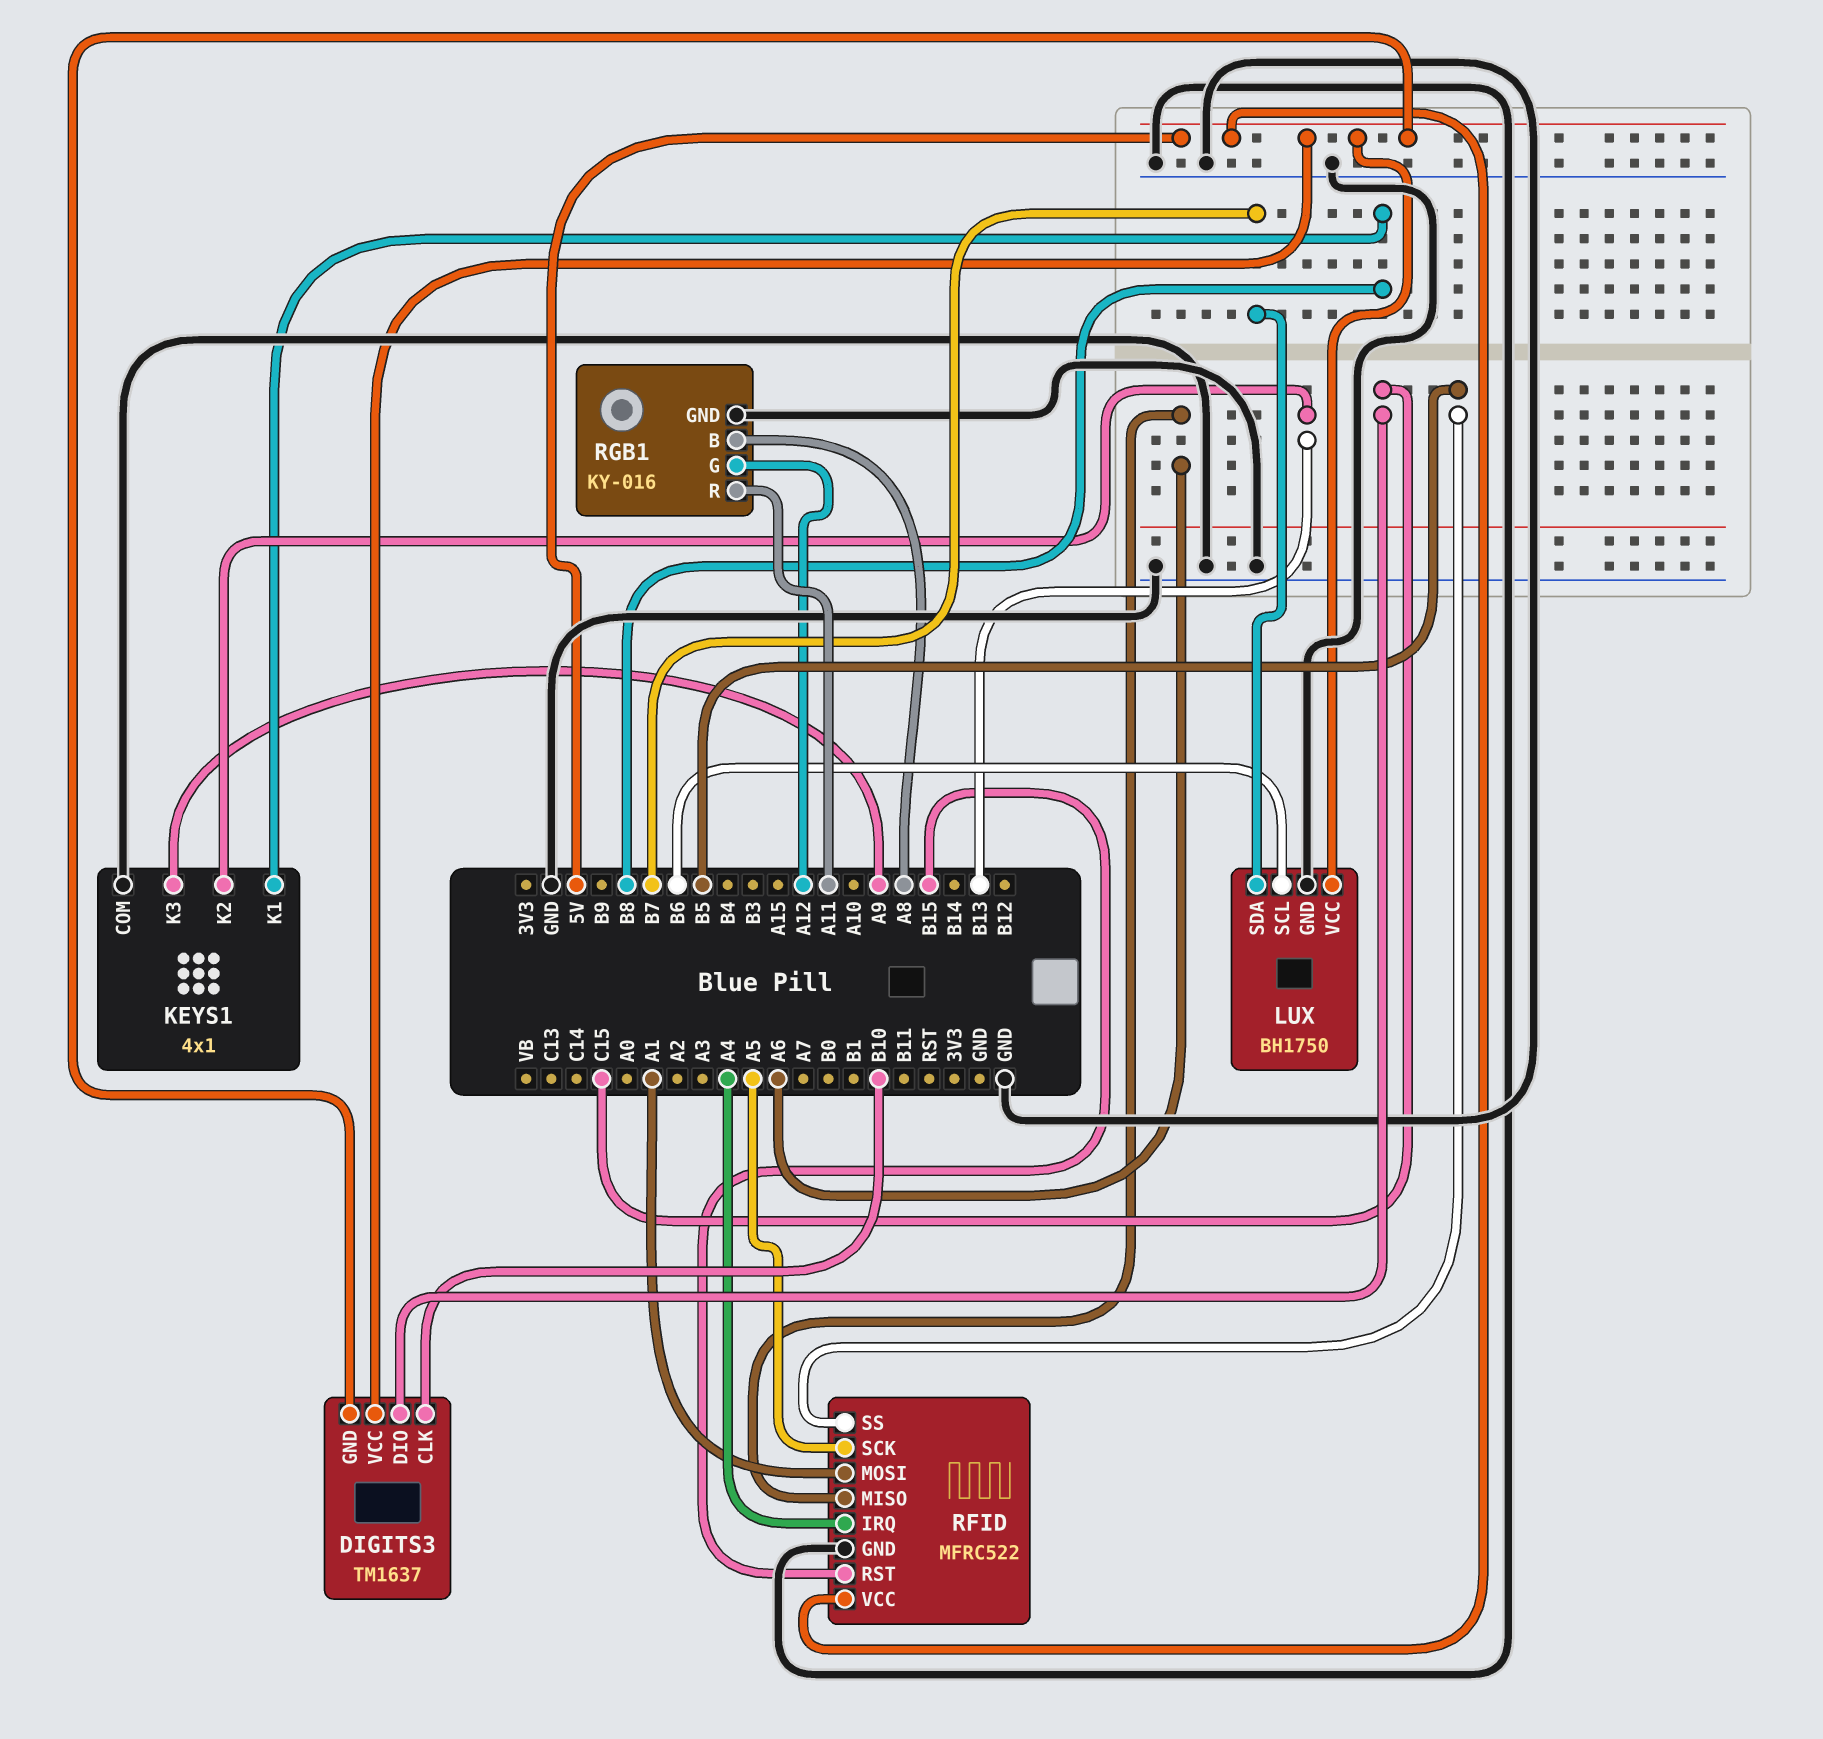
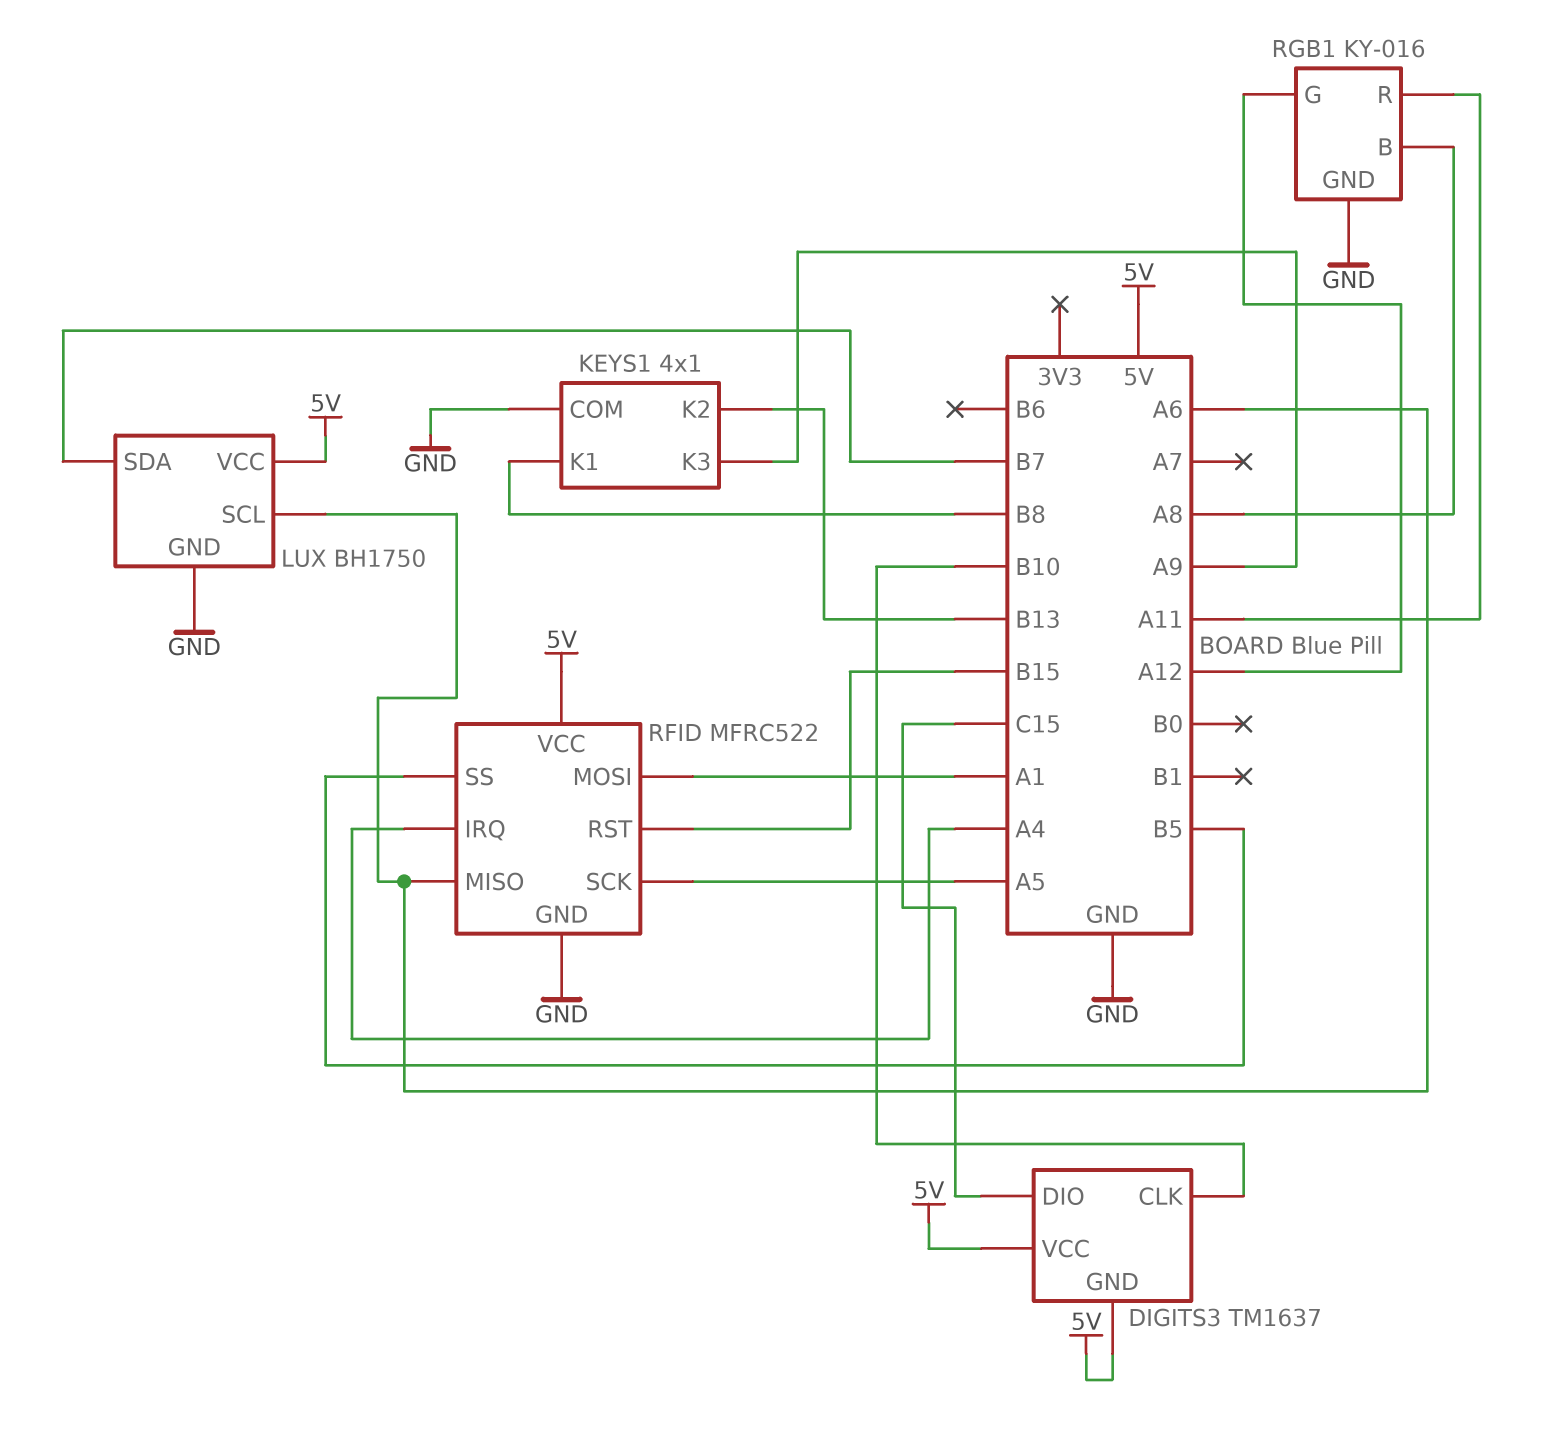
LUX pin SCL: B6 -> A6

